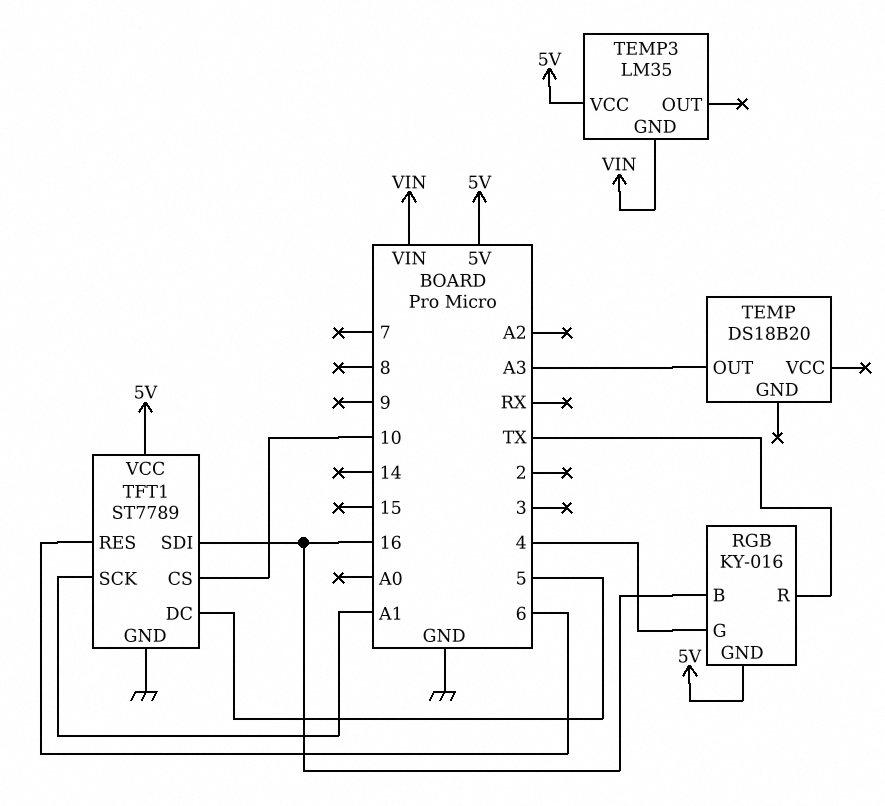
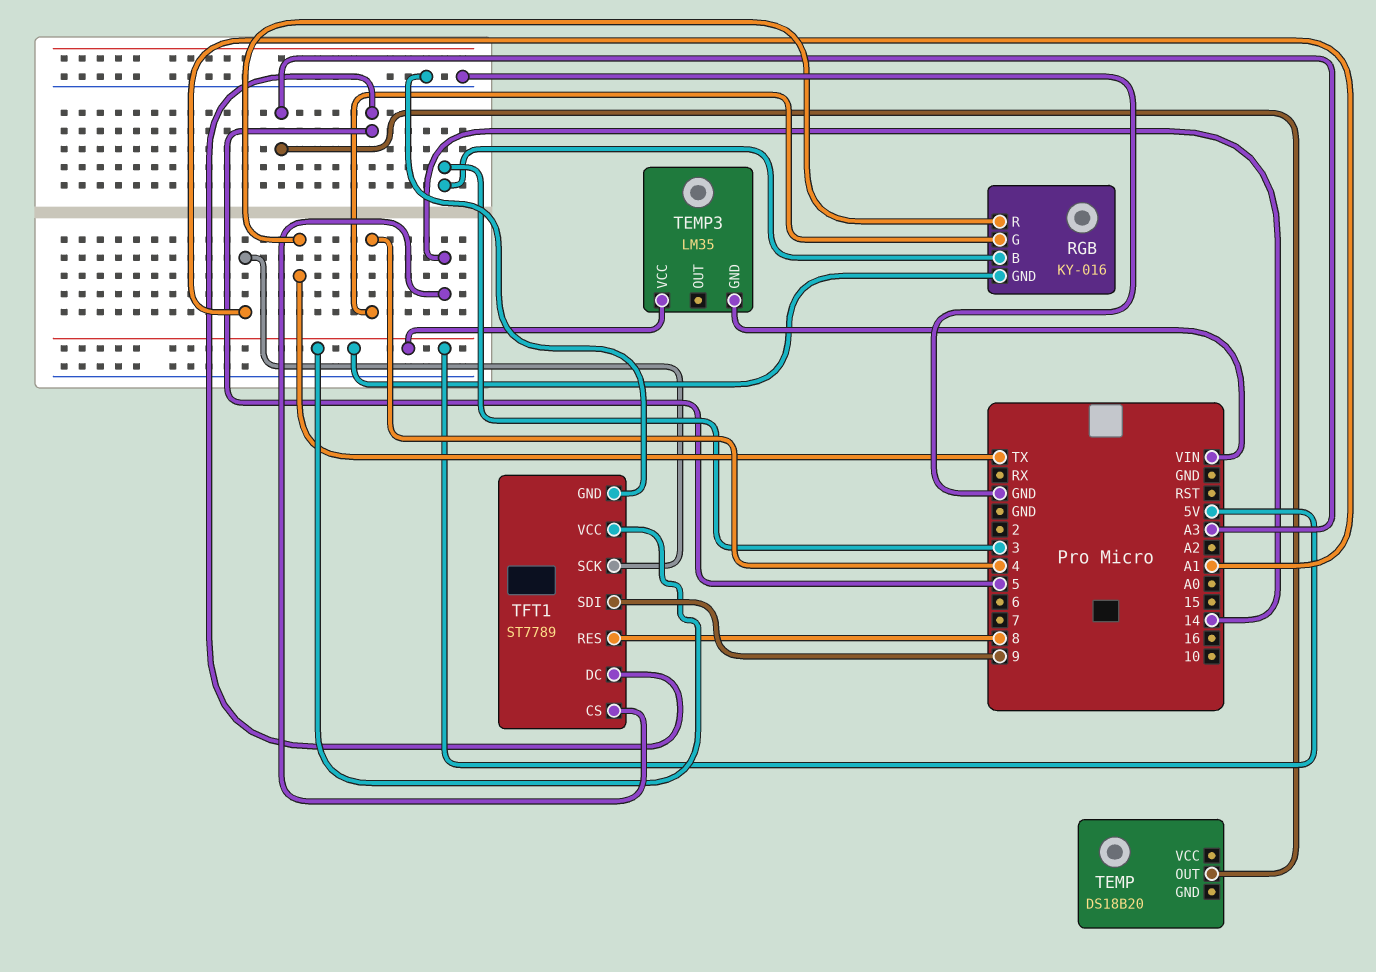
RGB pin B: 16 -> 3
TFT1 pin CS: 10 -> 14
TFT1 pin RES: 6 -> 8
TFT1 pin SDI: 16 -> 9

